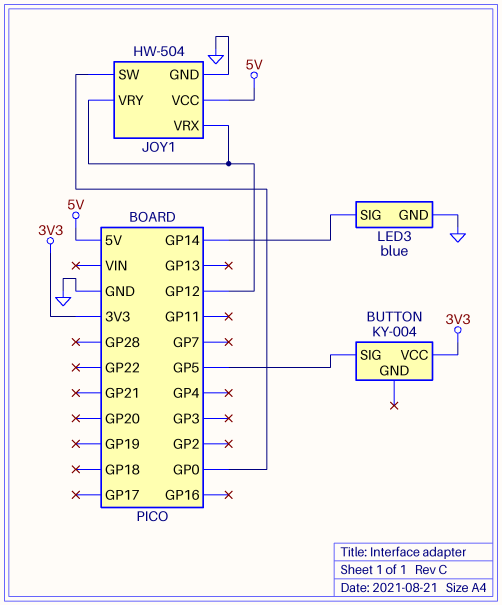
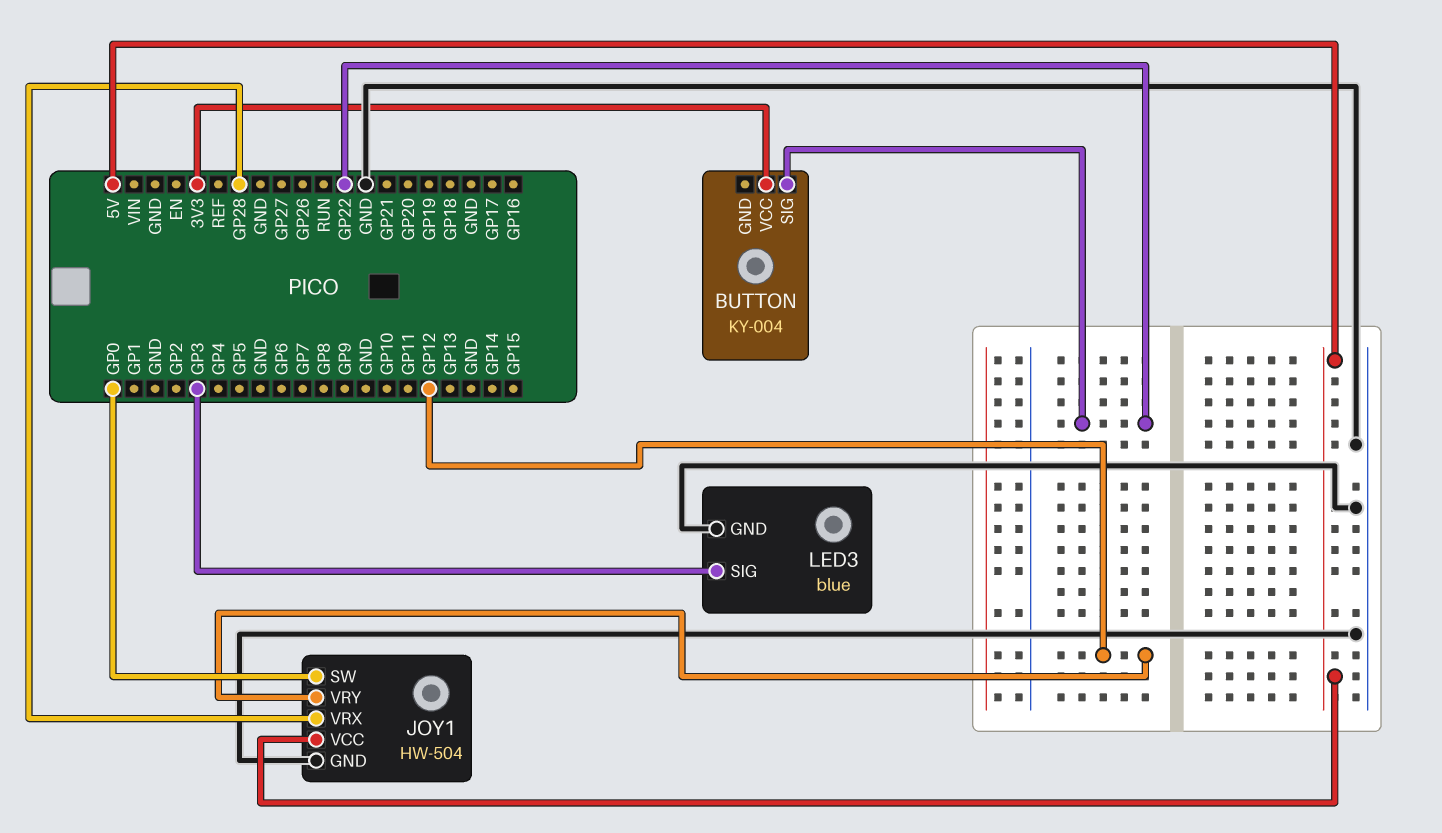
BUTTON pin SIG: GP5 -> GP22
JOY1 pin VRX: GP12 -> GP28
LED3 pin SIG: GP14 -> GP3

